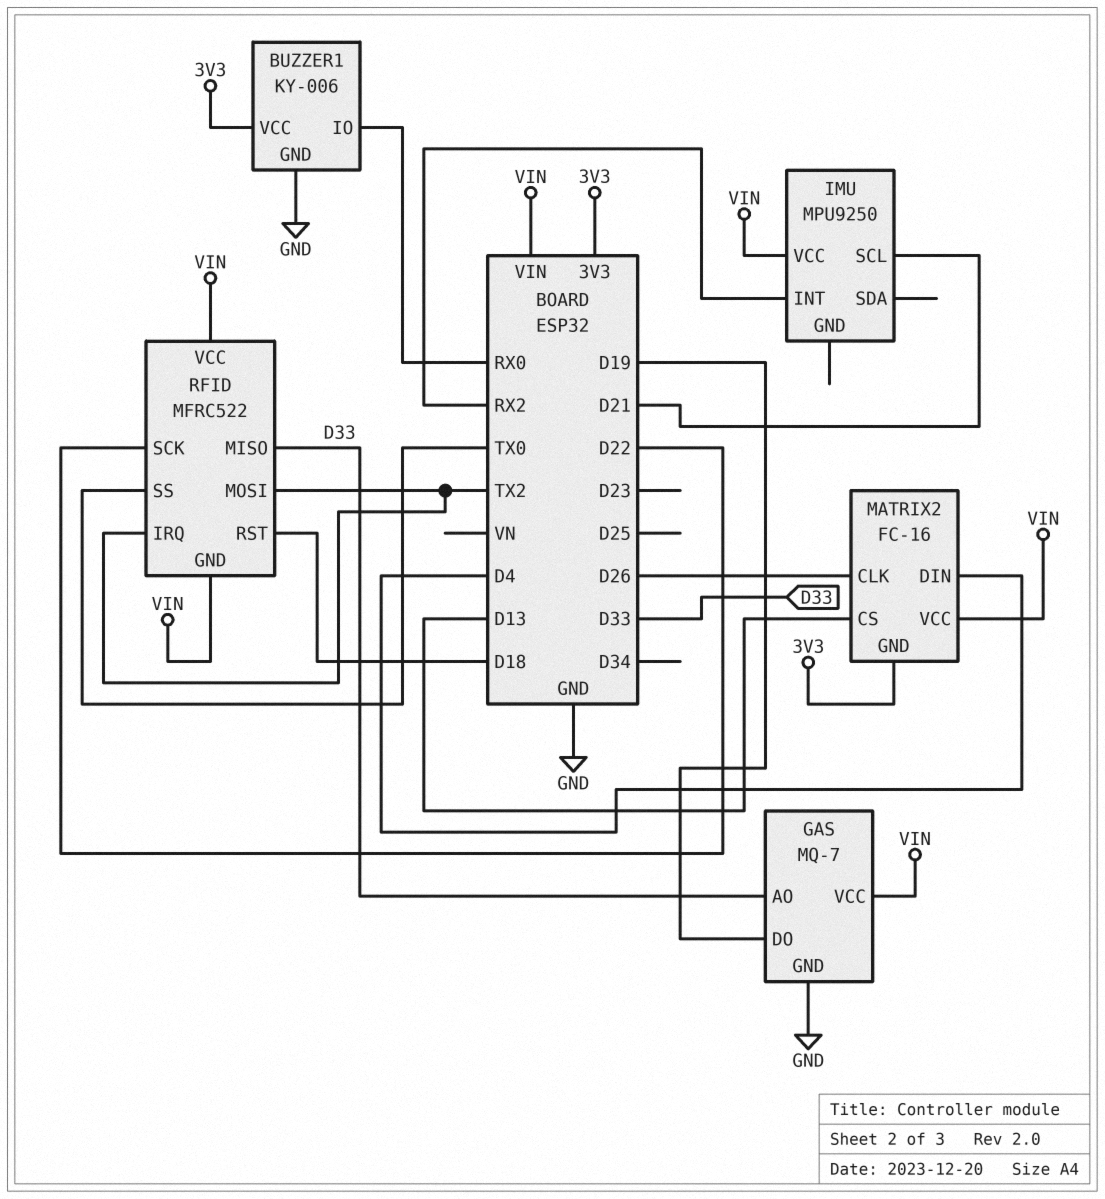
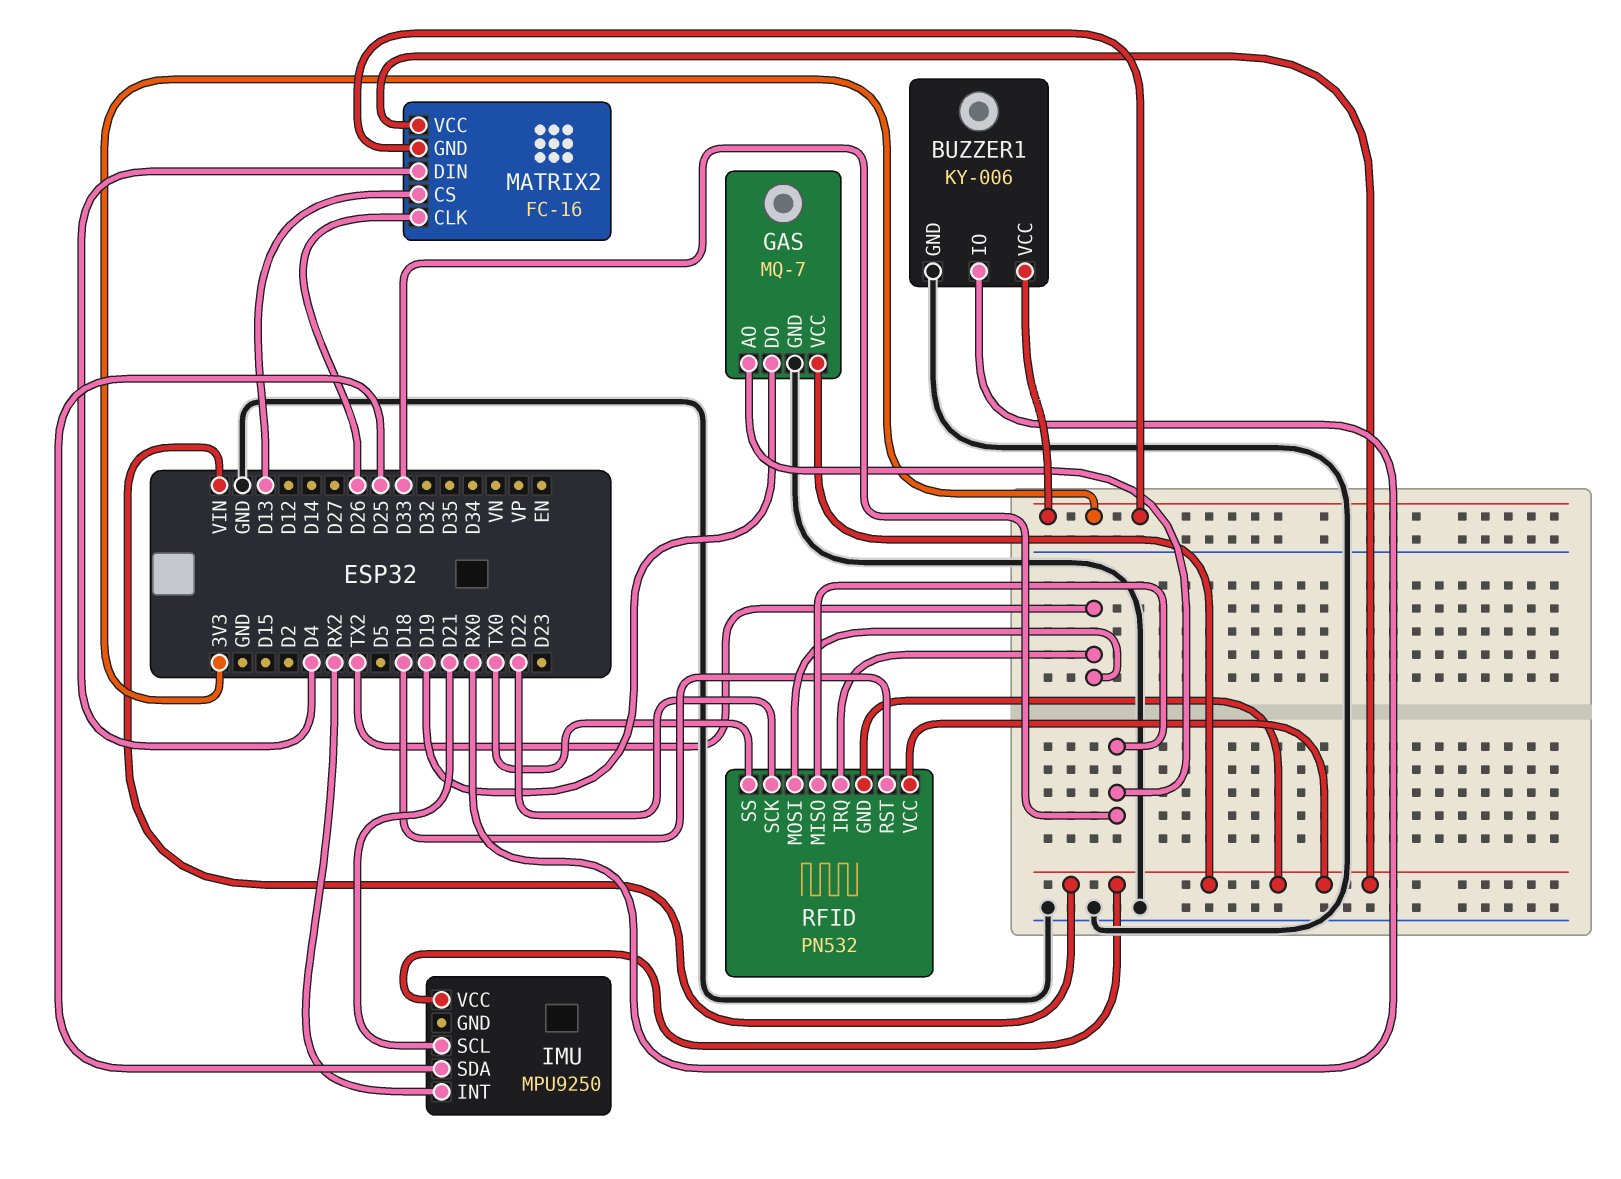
IMU pin SDA: none -> D25
RFID: MFRC522 -> PN532

